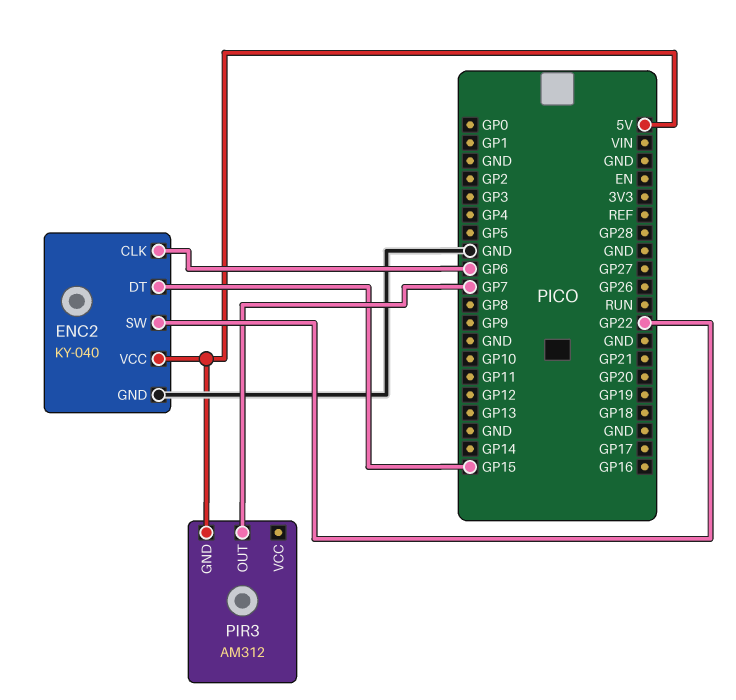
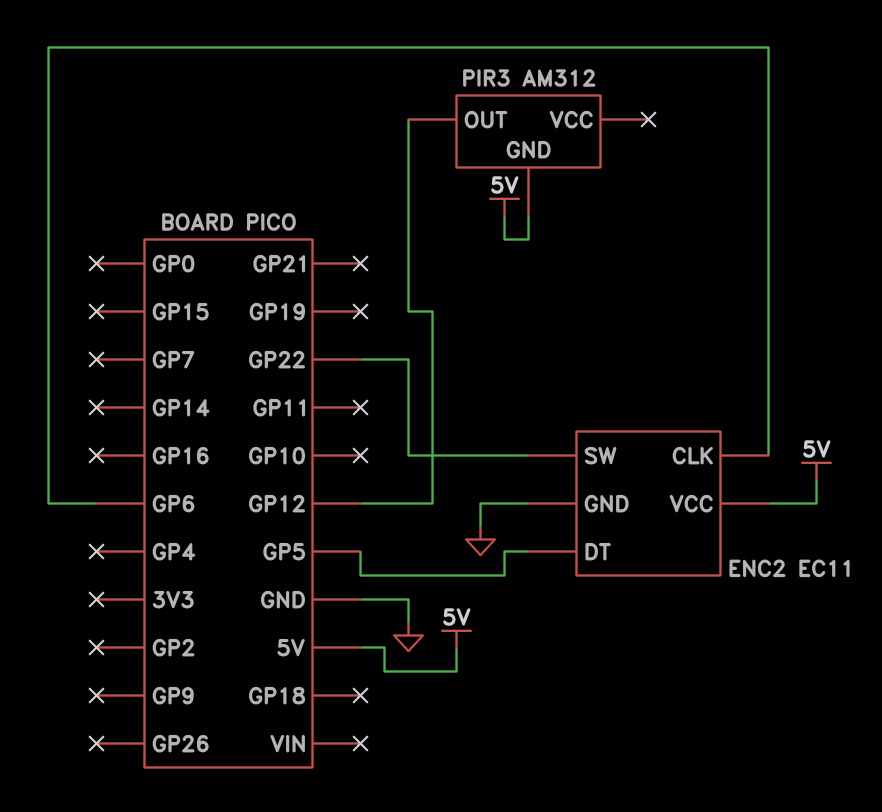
ENC2: KY-040 -> EC11
ENC2 pin DT: GP15 -> GP5
PIR3 pin OUT: GP7 -> GP12

